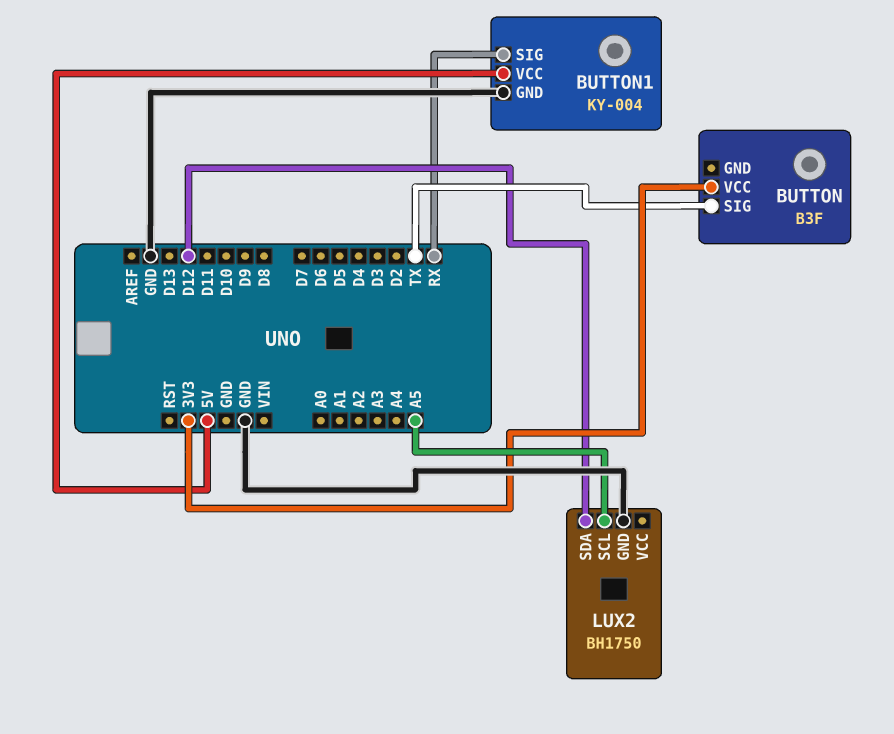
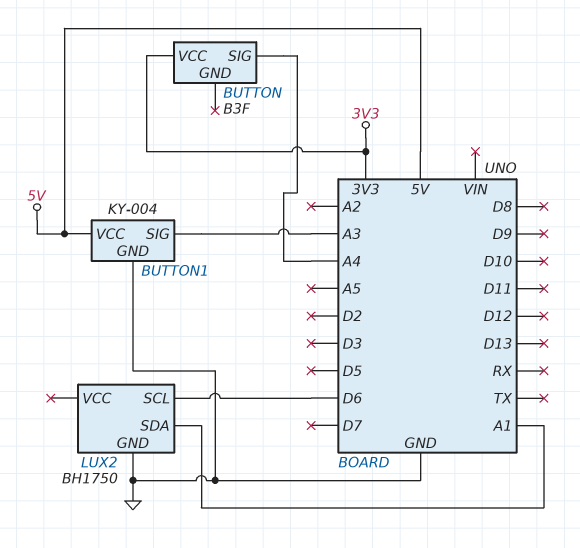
BUTTON pin SIG: TX -> A4
BUTTON1 pin SIG: RX -> A3
LUX2 pin SCL: A5 -> D6
LUX2 pin SDA: D12 -> A1

